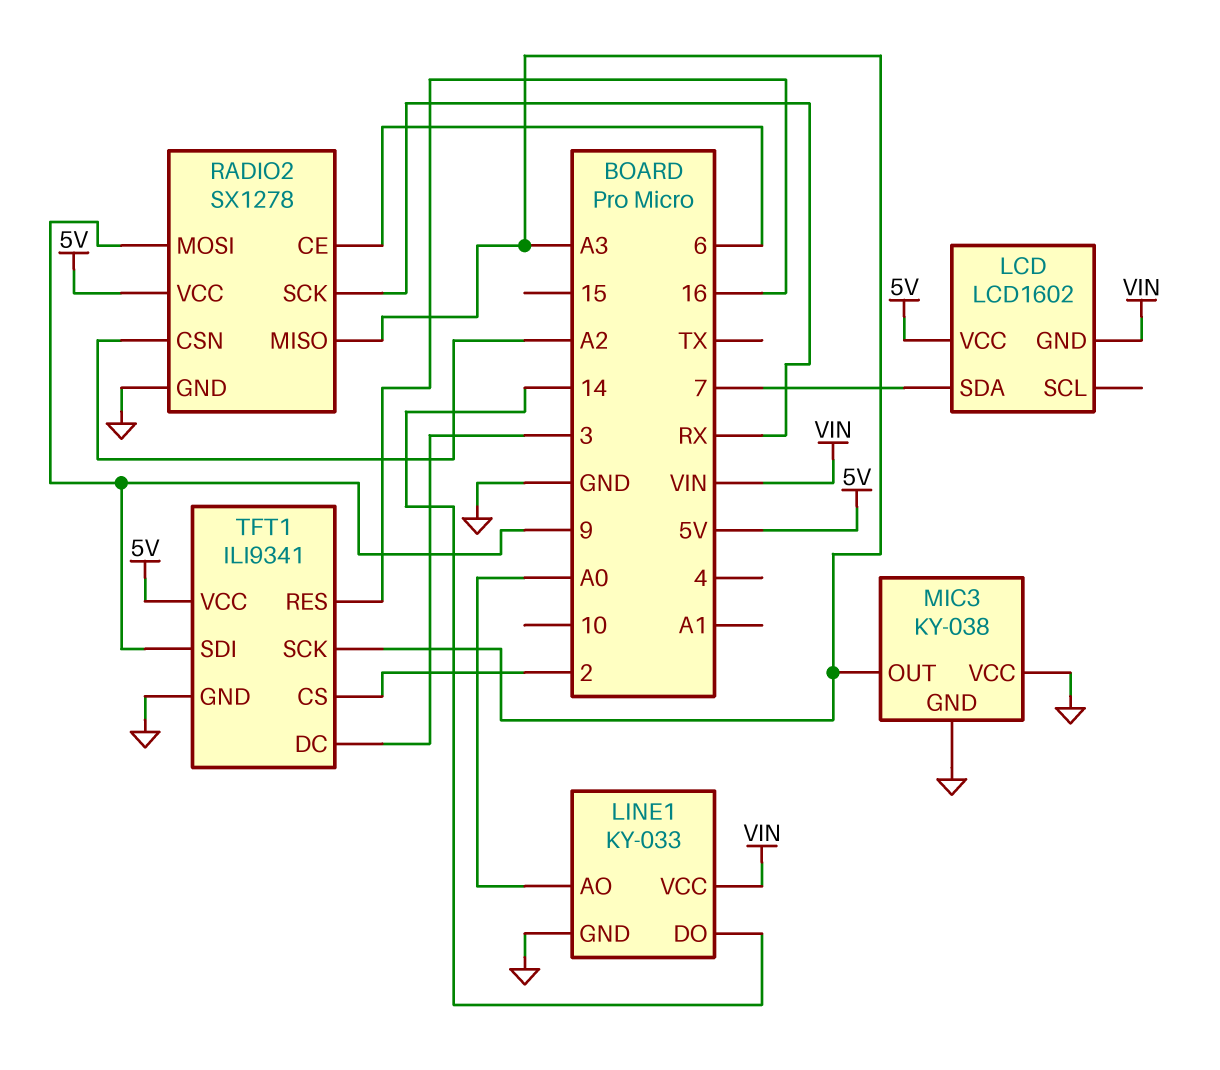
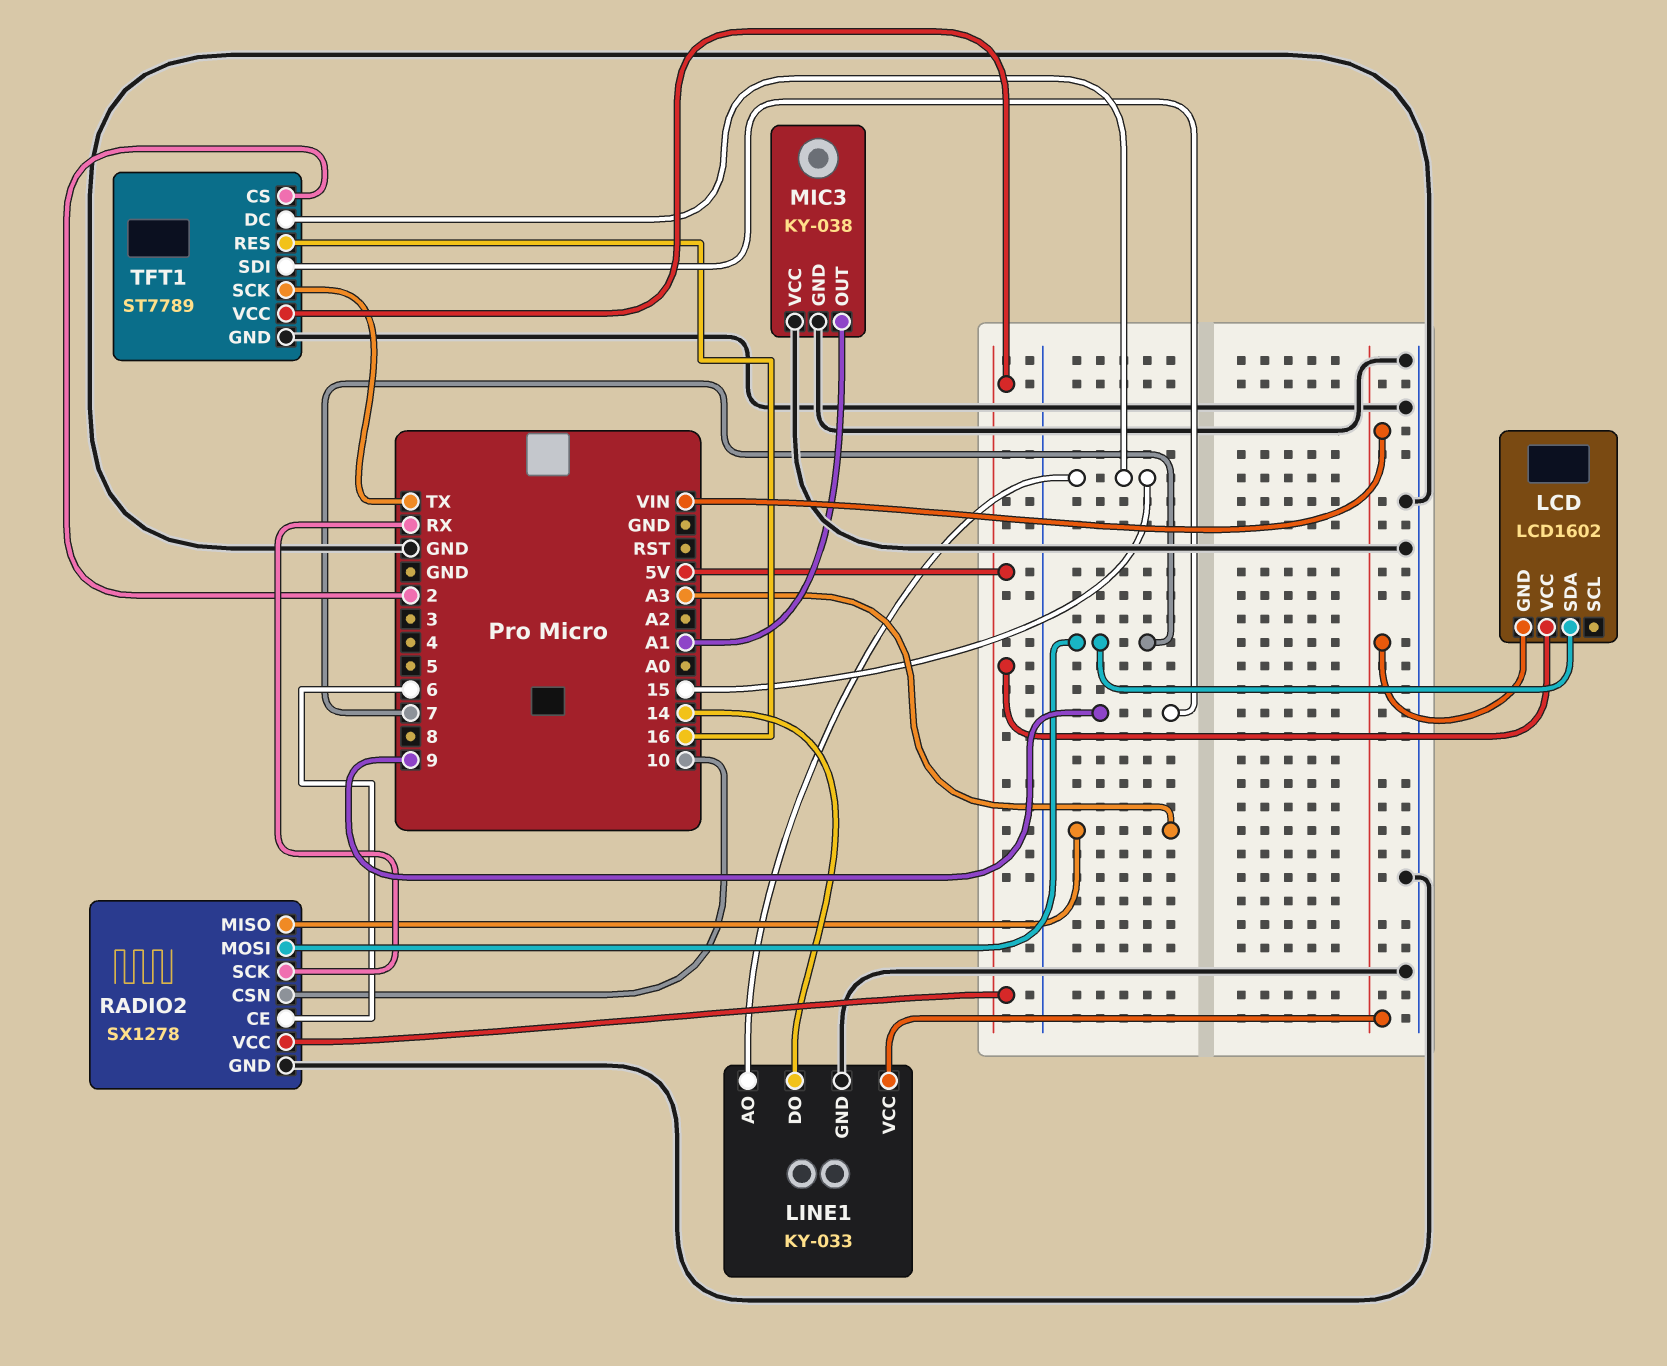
LINE1 pin AO: A0 -> 15
MIC3 pin OUT: A3 -> A1
RADIO2 pin CSN: A2 -> 10
RADIO2 pin MOSI: 9 -> 7
TFT1: ILI9341 -> ST7789
TFT1 pin DC: 3 -> 15
TFT1 pin SCK: A3 -> TX

